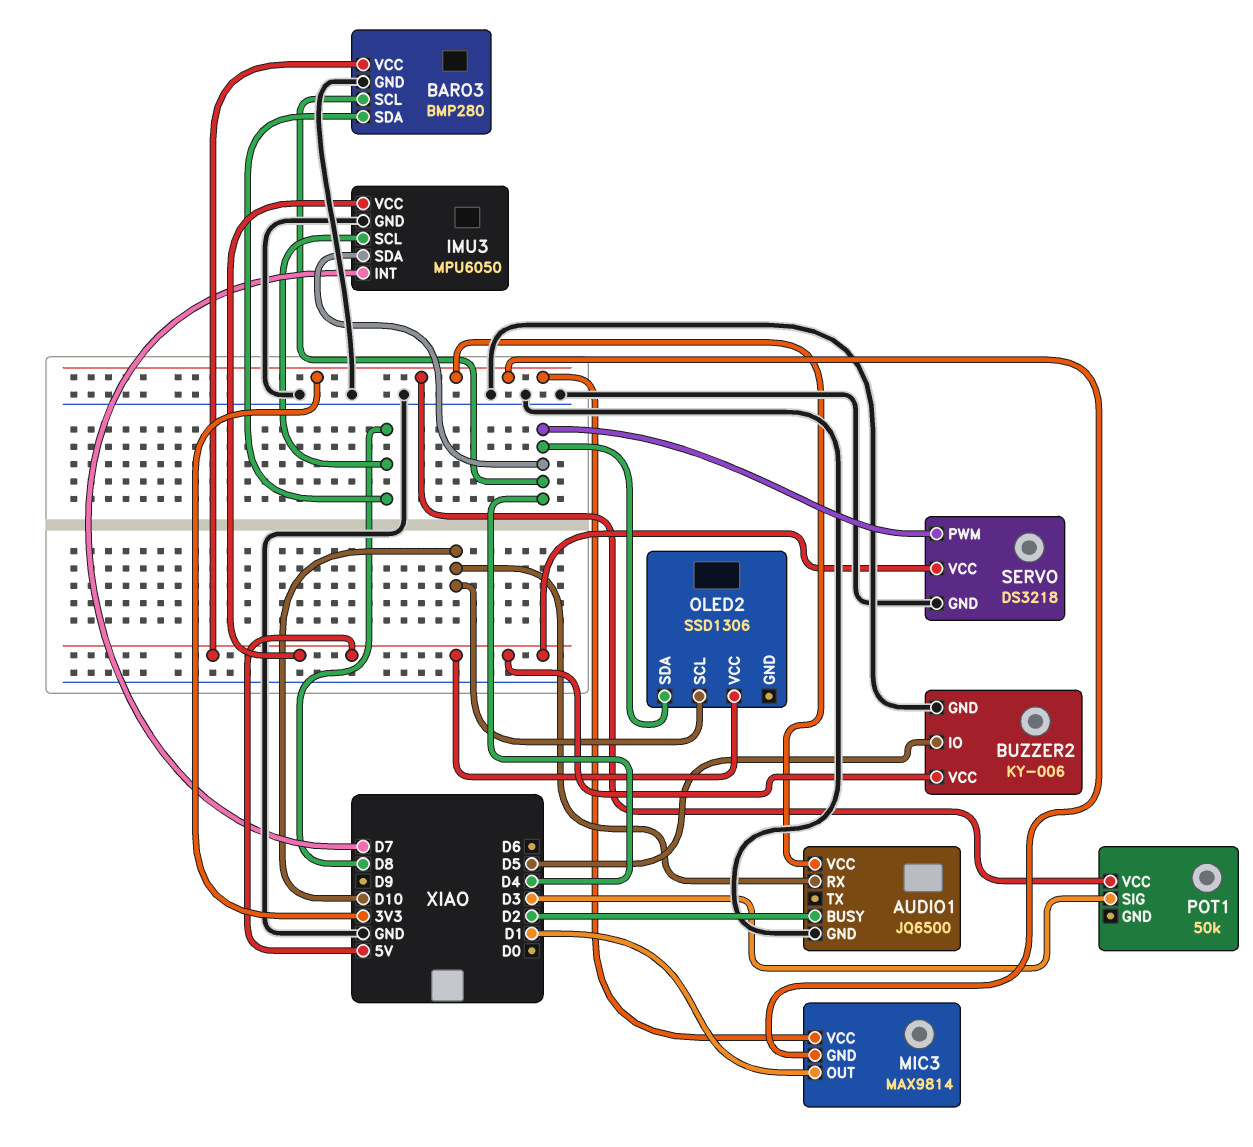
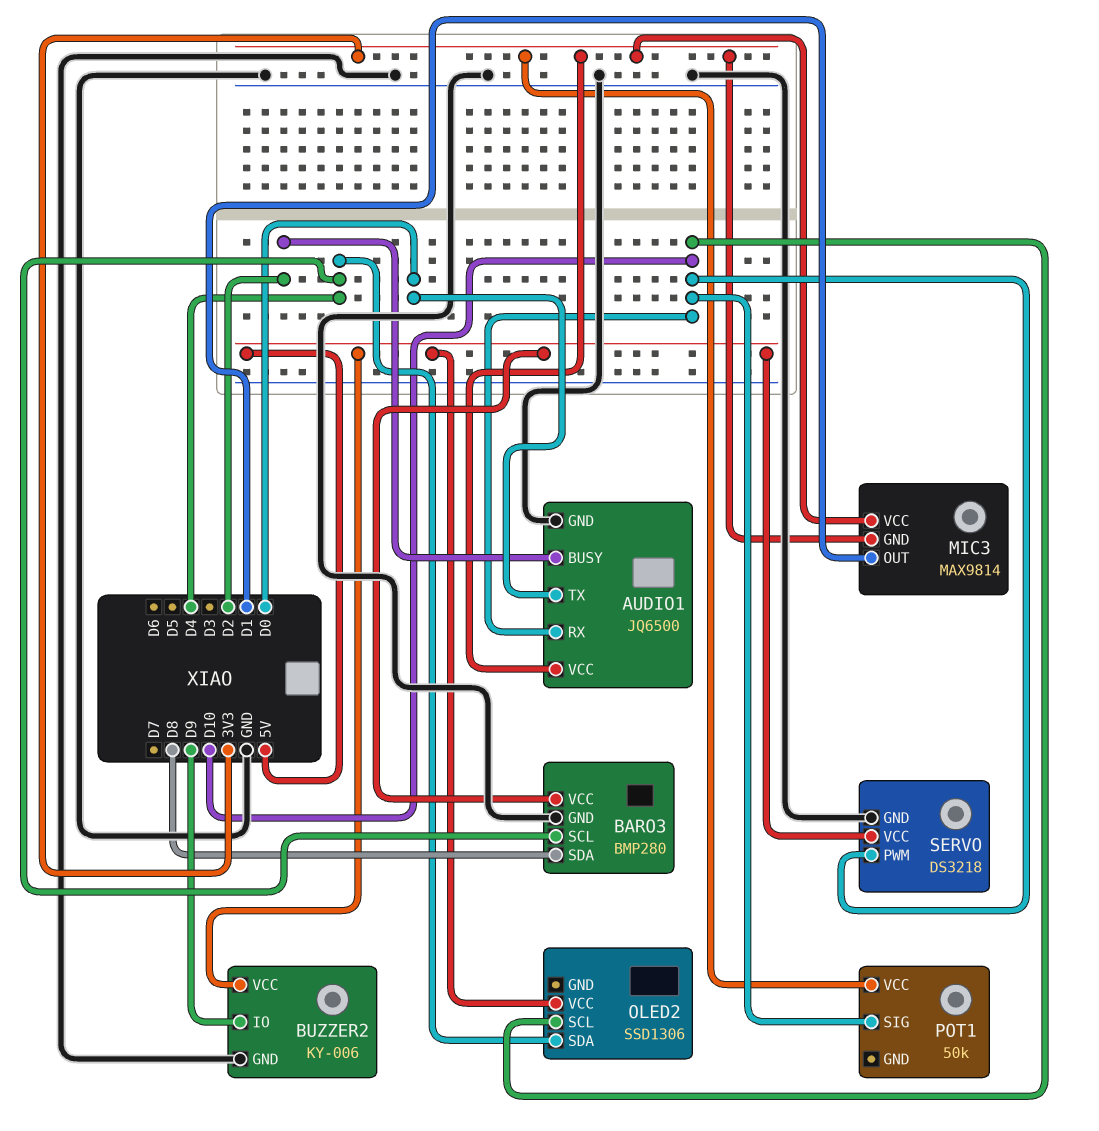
AUDIO1 pin TX: none -> D0
BUZZER2 pin IO: D5 -> D9
IMU3: MPU6050 -> none
IMU3 pin GND: GND -> none
IMU3 pin INT: D7 -> none
IMU3 pin SCL: D8 -> none
IMU3 pin SDA: D4 -> none
IMU3 pin VCC: 5V -> none
POT1 pin SIG: D3 -> D10
SERVO pin PWM: D4 -> D10

